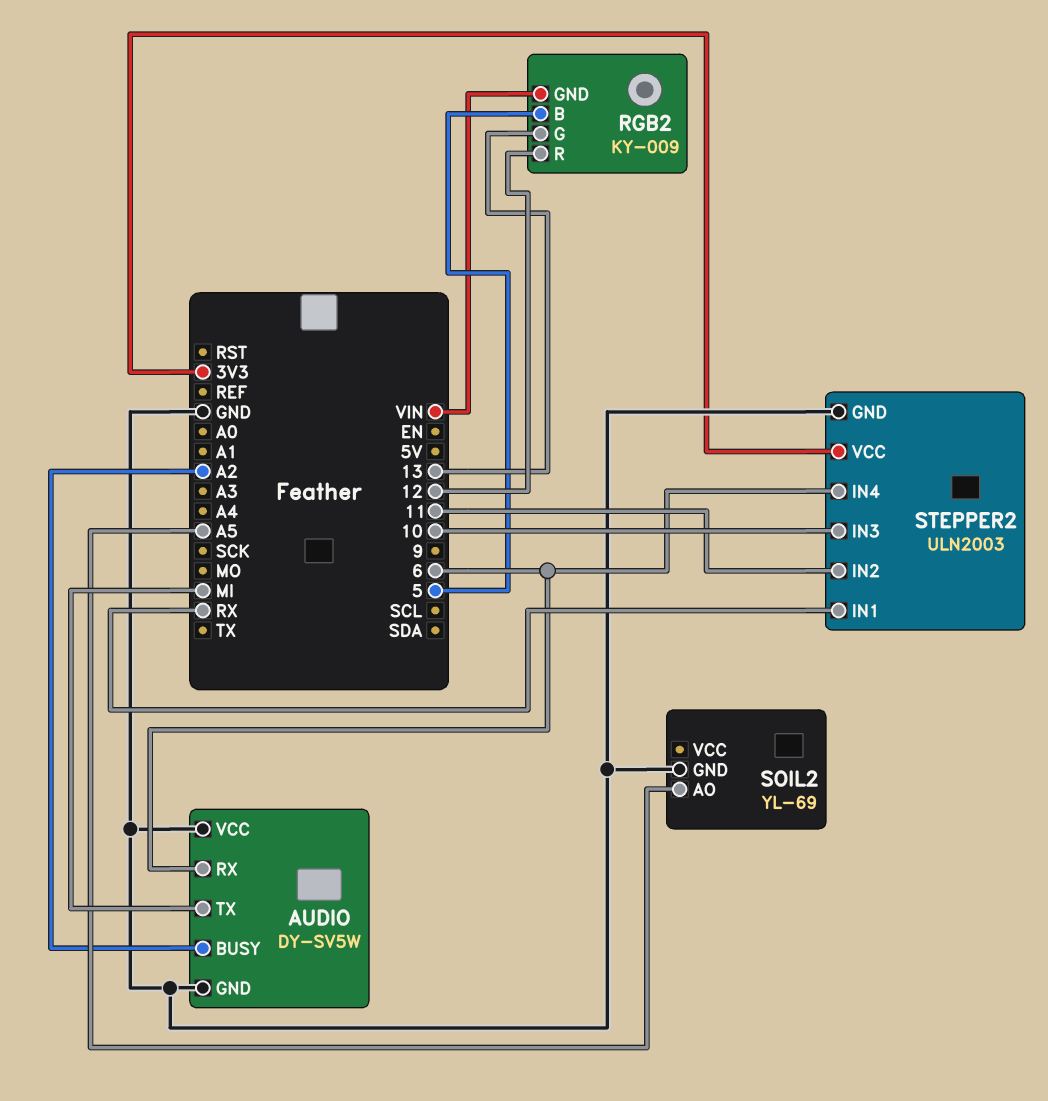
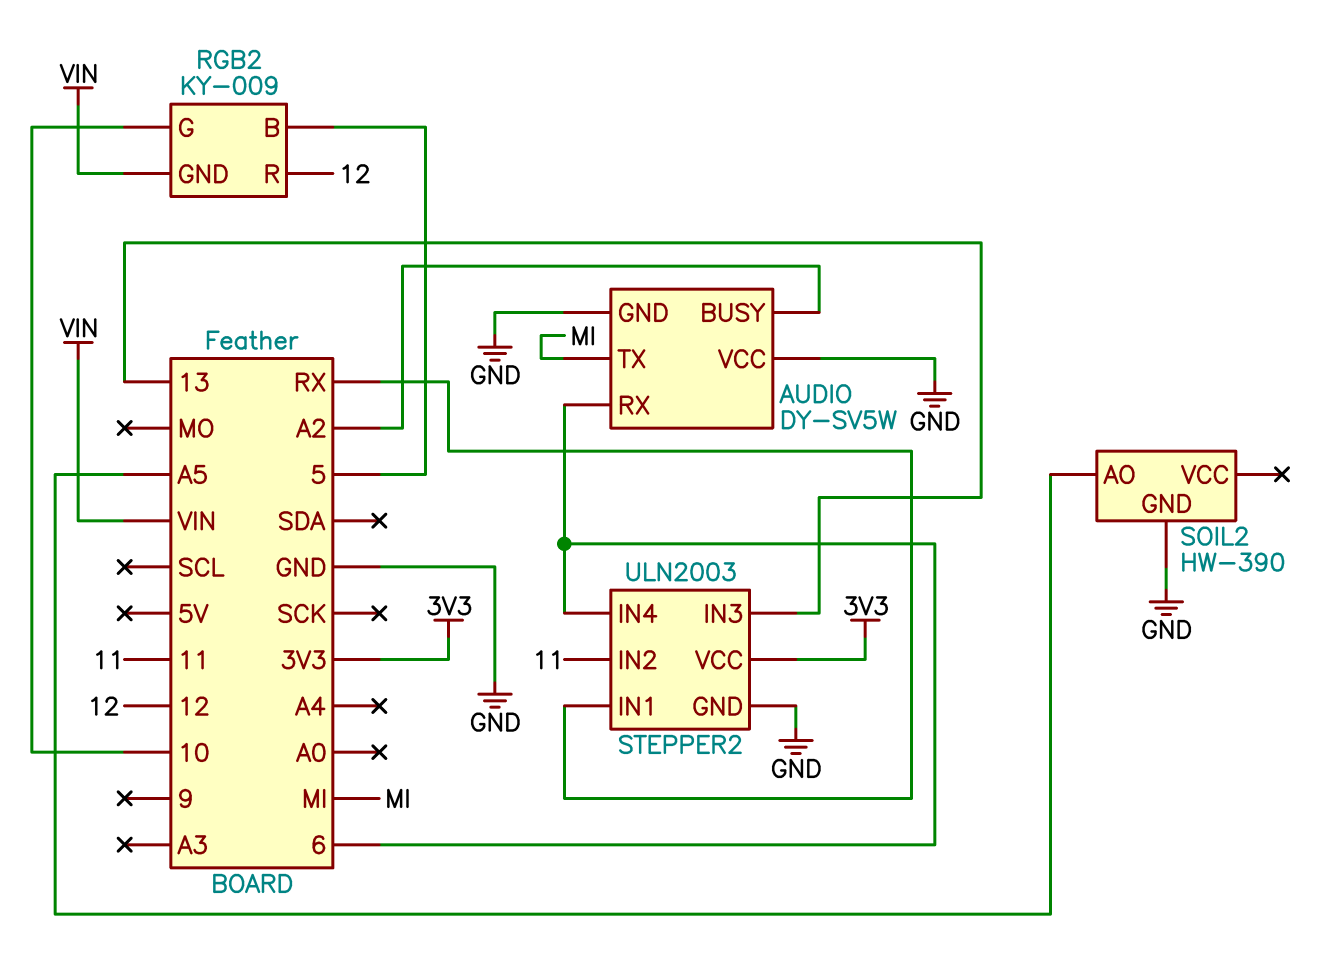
RGB2 pin G: 13 -> 10
SOIL2: YL-69 -> HW-390
STEPPER2 pin IN3: 10 -> 13

